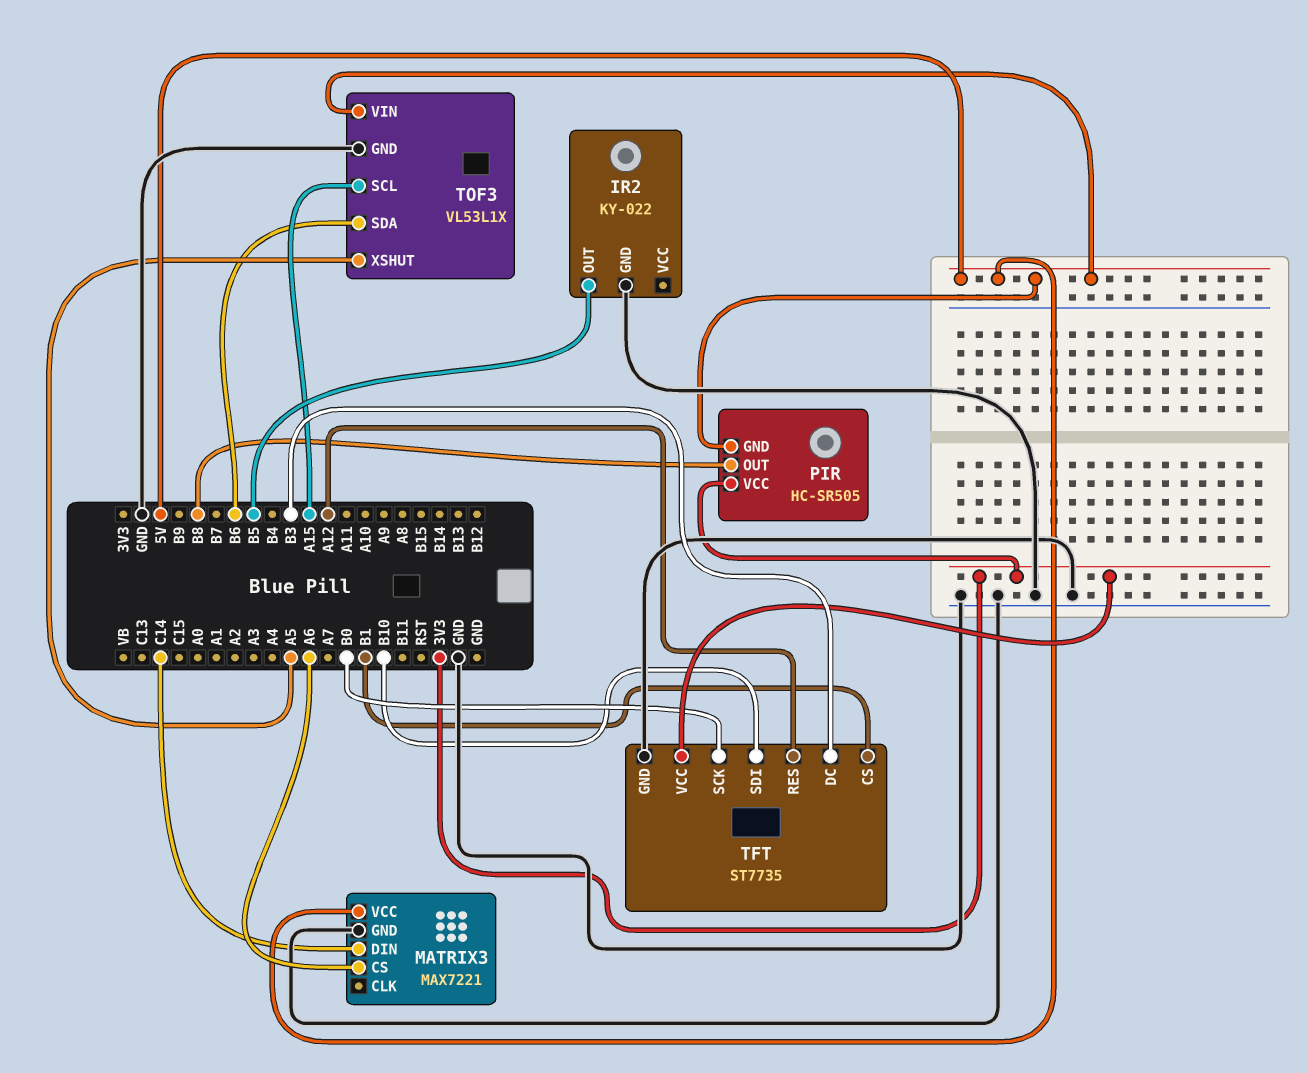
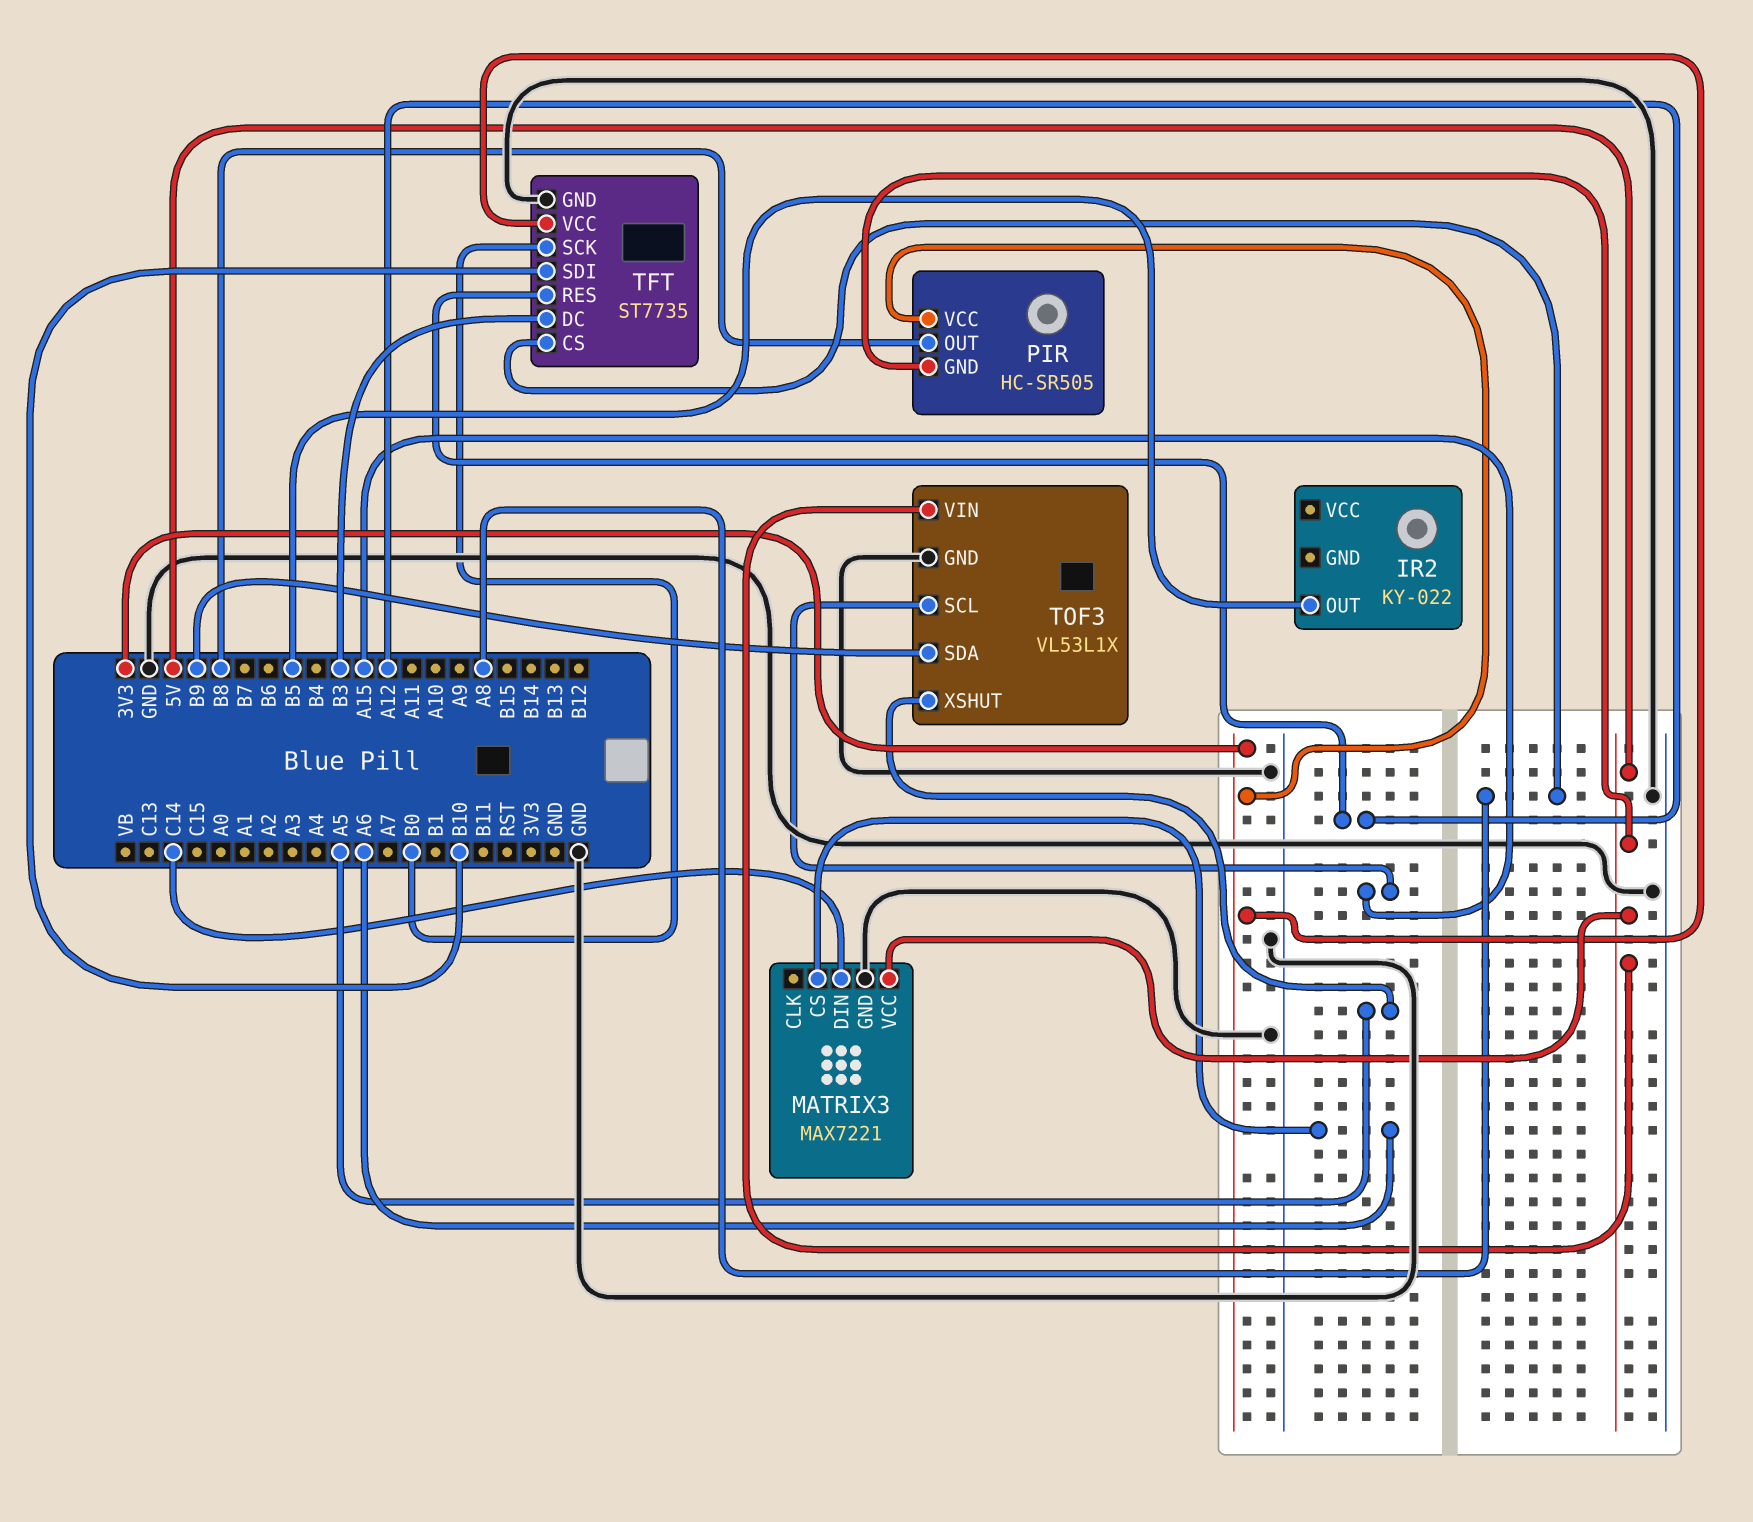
IR2 pin GND: GND -> none
TFT pin CS: B1 -> A8
TOF3 pin SDA: B6 -> B9

